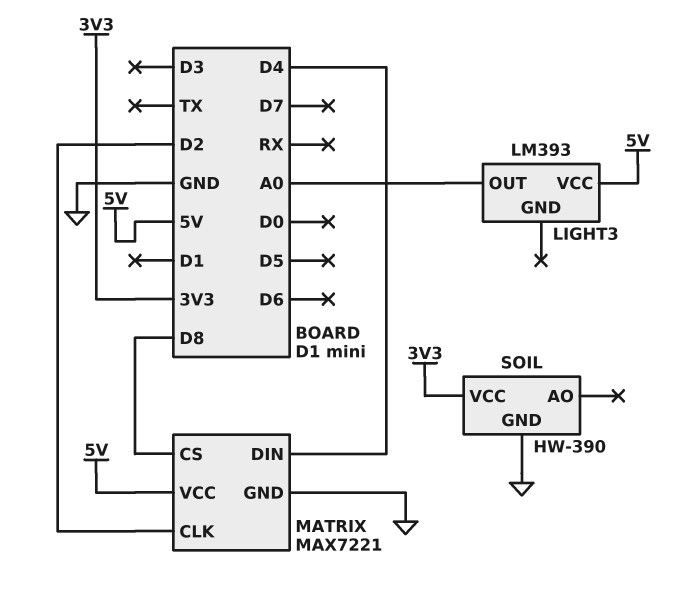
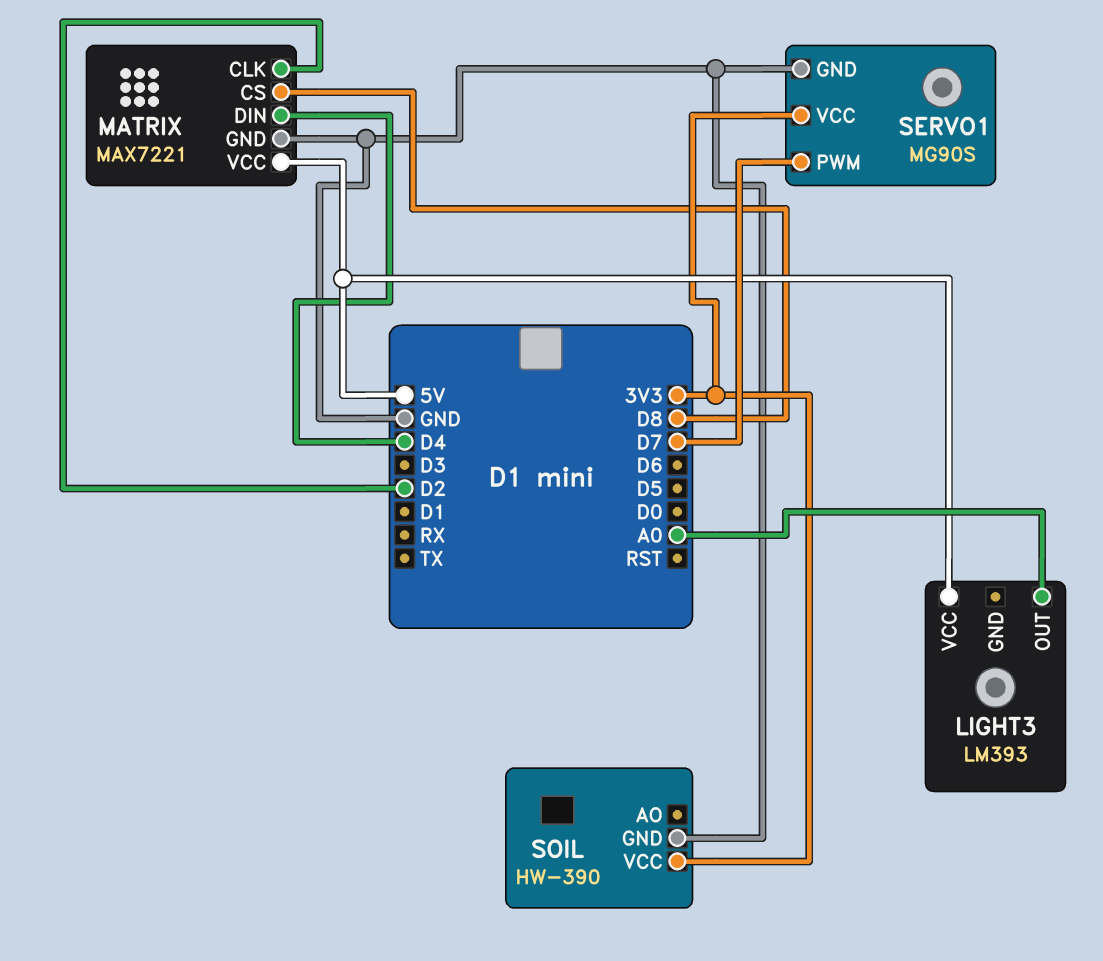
SERVO1: none -> MG90S
SERVO1 pin GND: none -> GND
SERVO1 pin PWM: none -> D7
SERVO1 pin VCC: none -> 3V3

